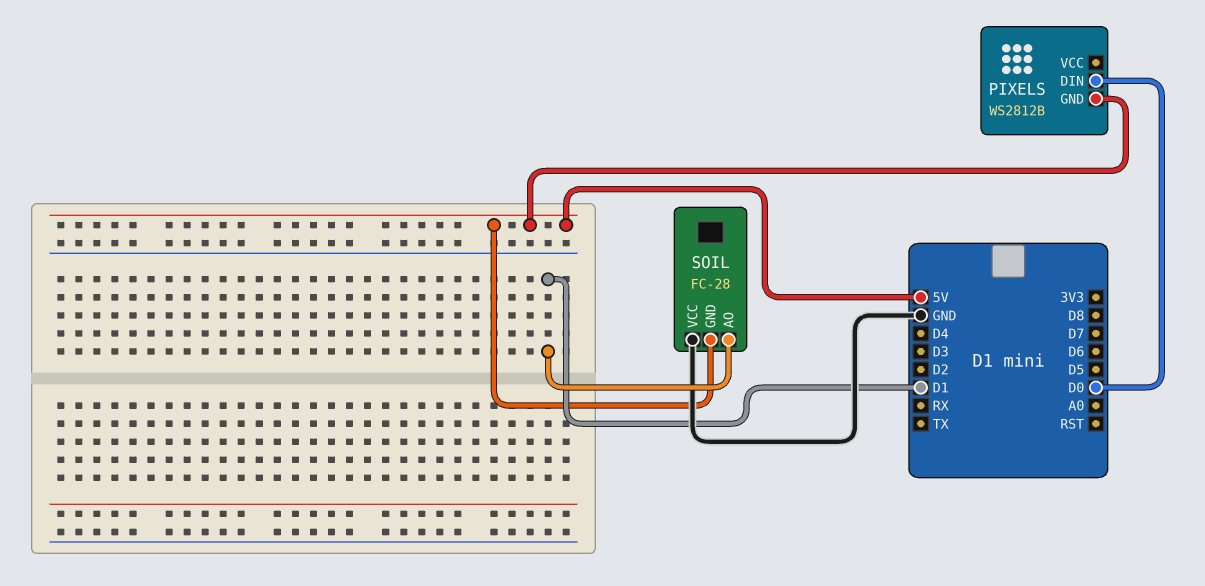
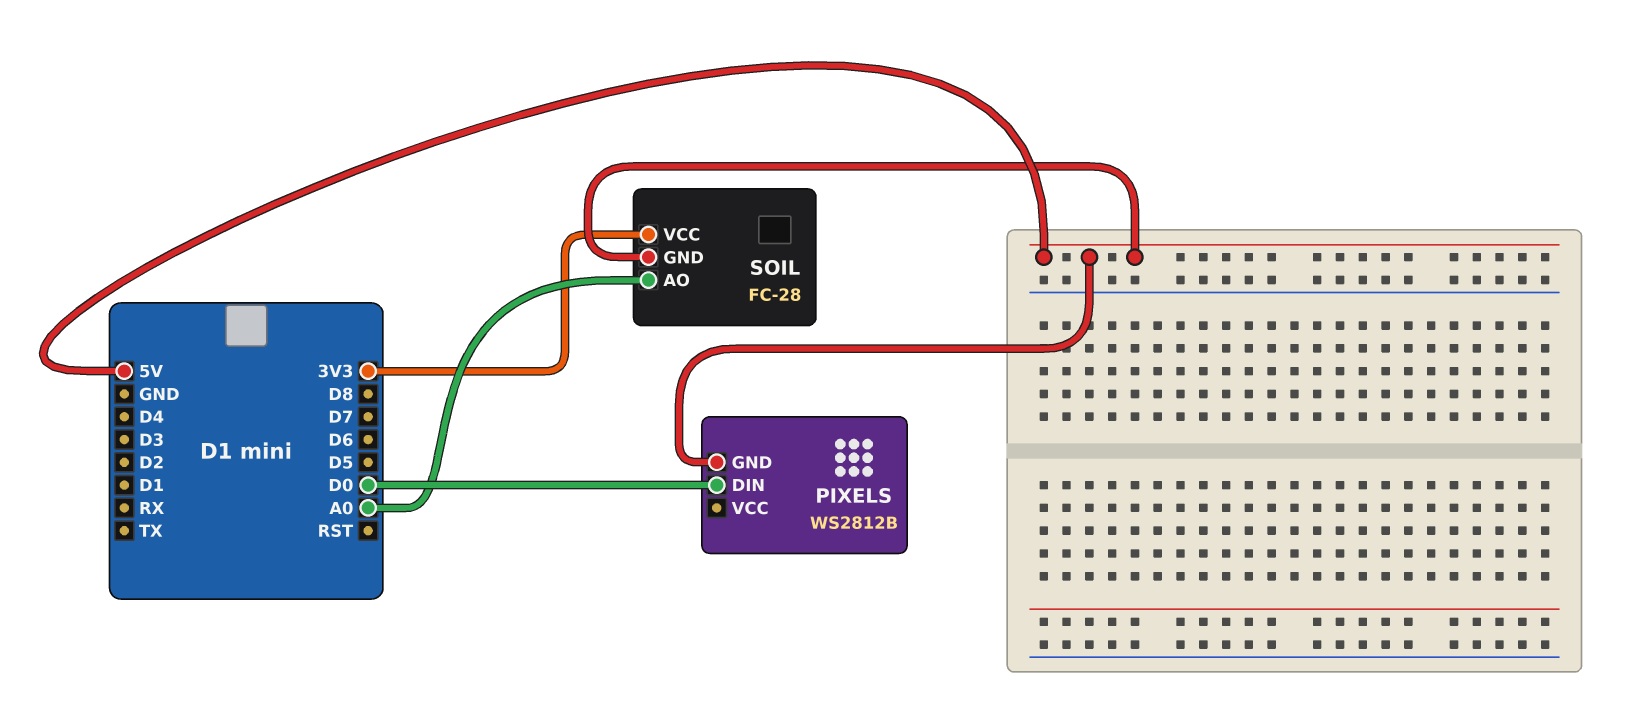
SOIL pin AO: D1 -> A0
SOIL pin VCC: GND -> 3V3

